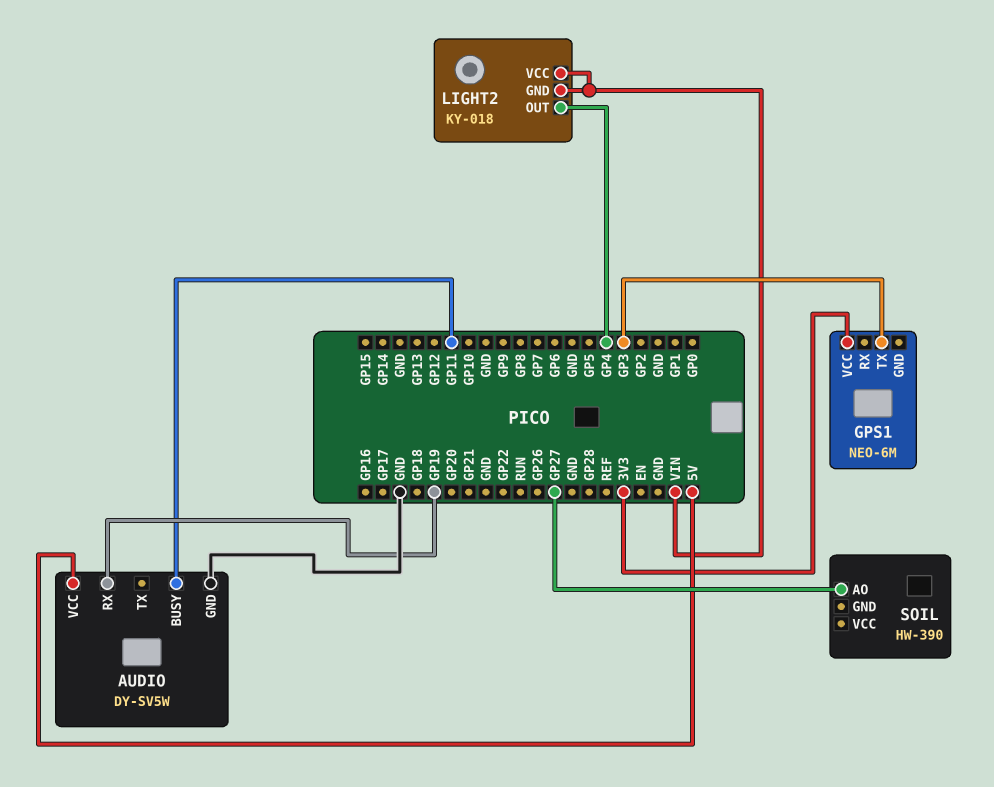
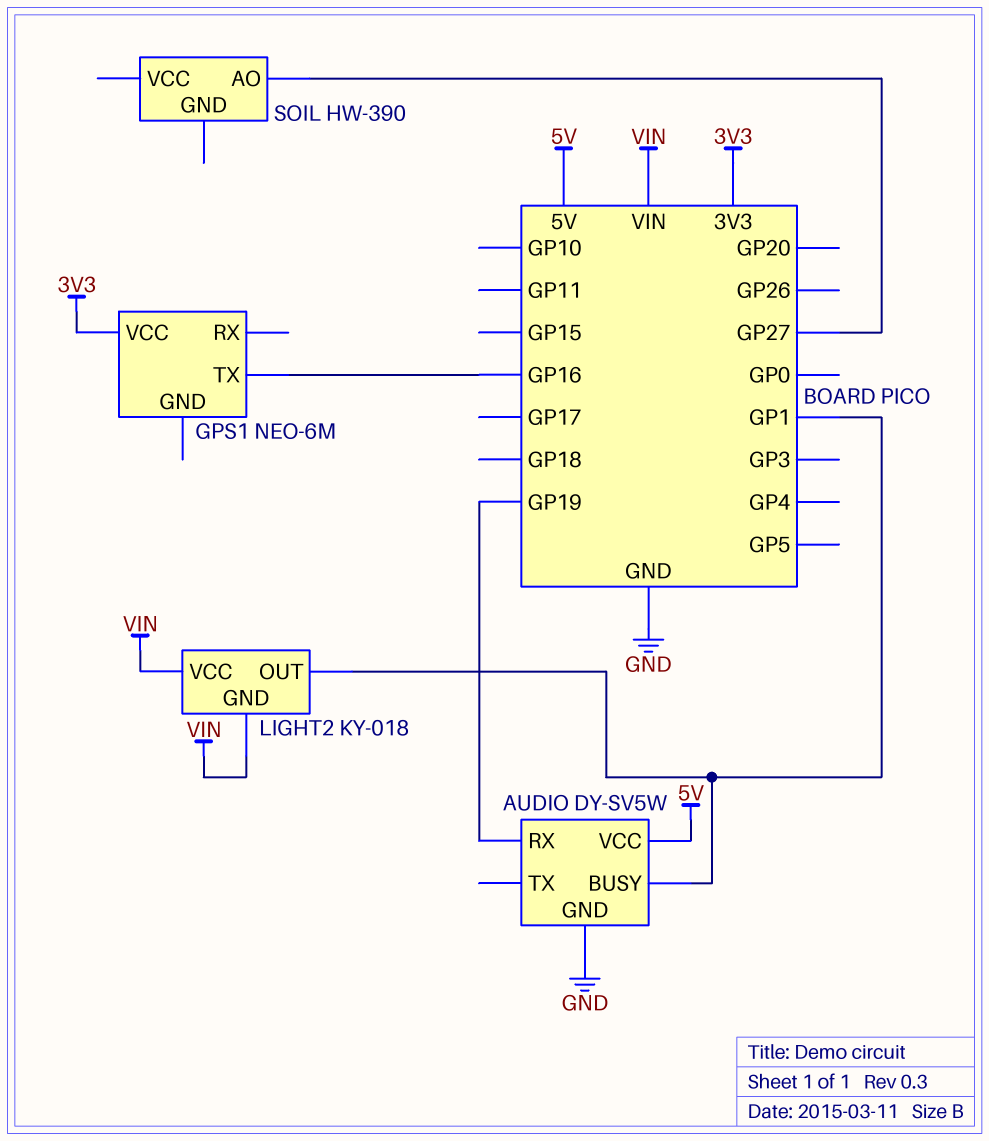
AUDIO pin BUSY: GP11 -> GP1
GPS1 pin TX: GP3 -> GP16
LIGHT2 pin OUT: GP4 -> GP1

